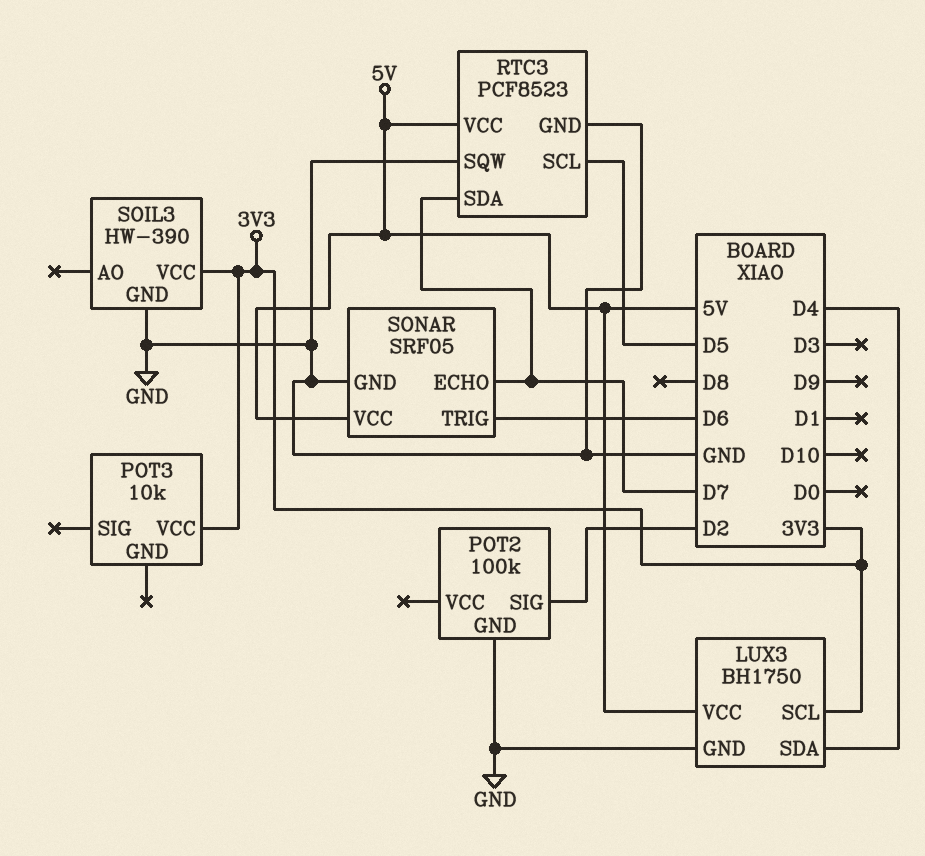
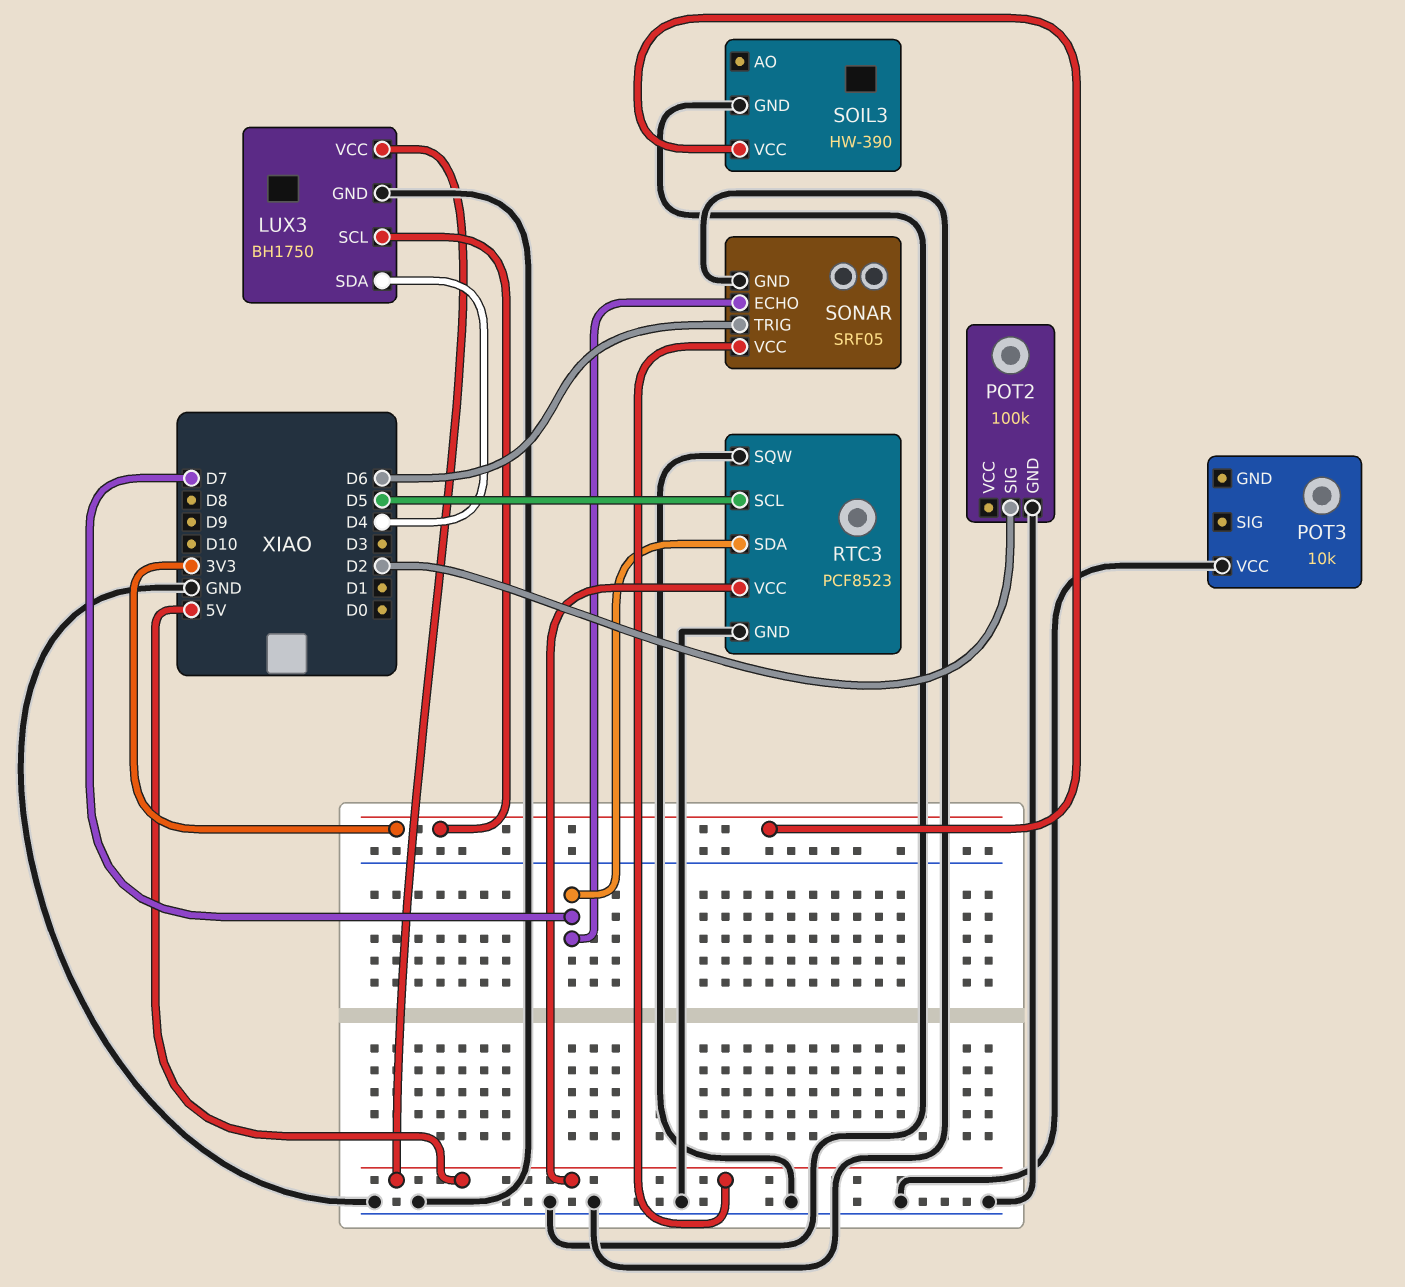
POT3 pin VCC: 3V3 -> GND

